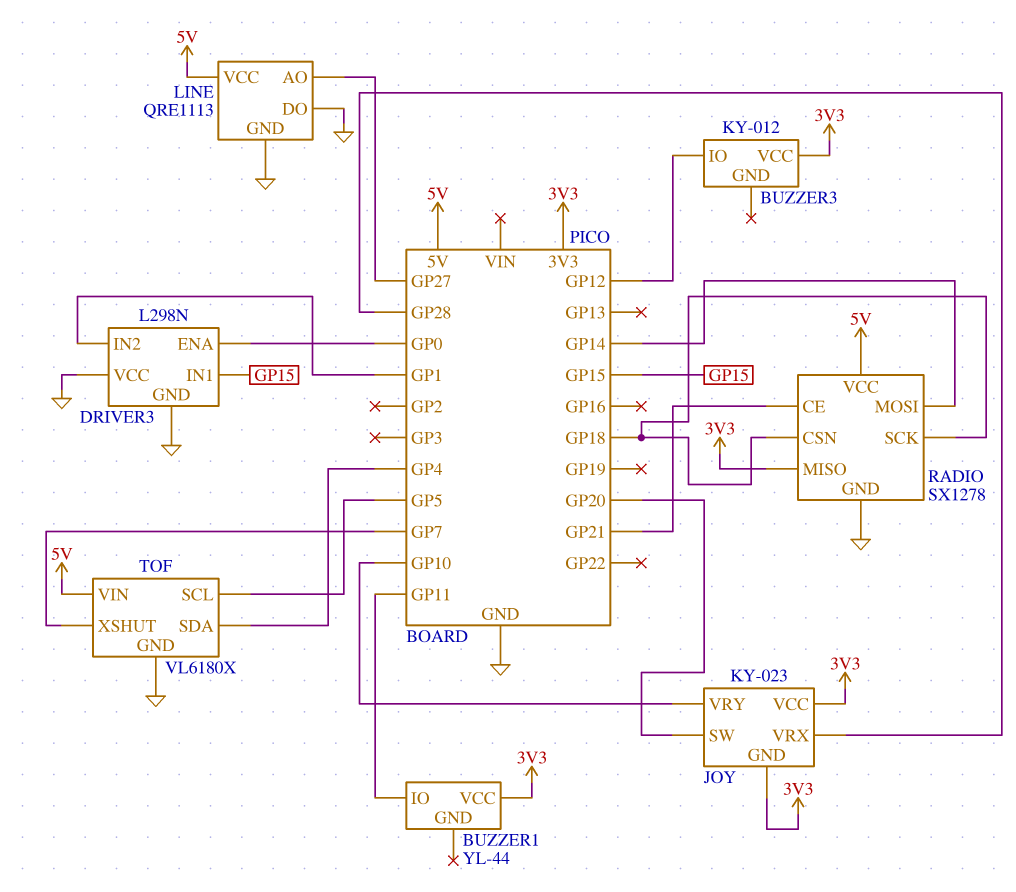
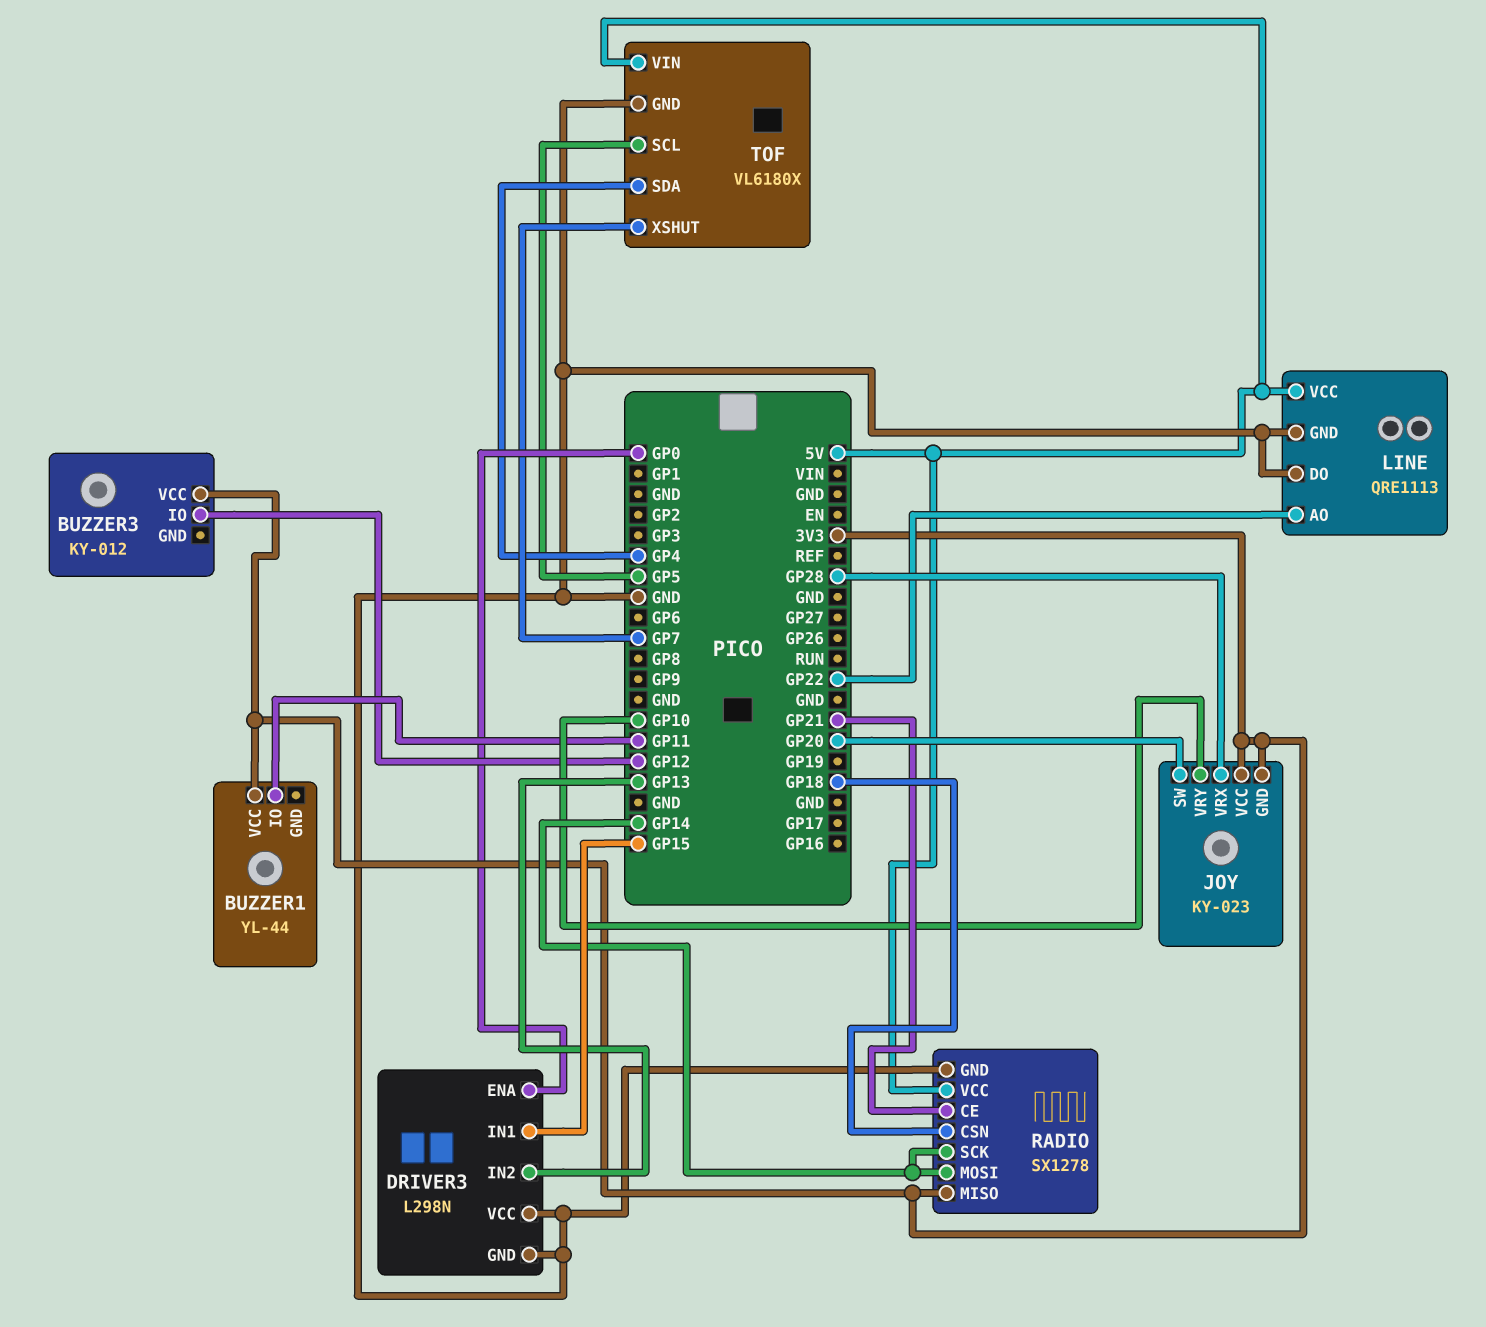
DRIVER3 pin IN2: GP1 -> GP13
LINE pin AO: GP27 -> GP22
RADIO pin SCK: GP18 -> GP14

